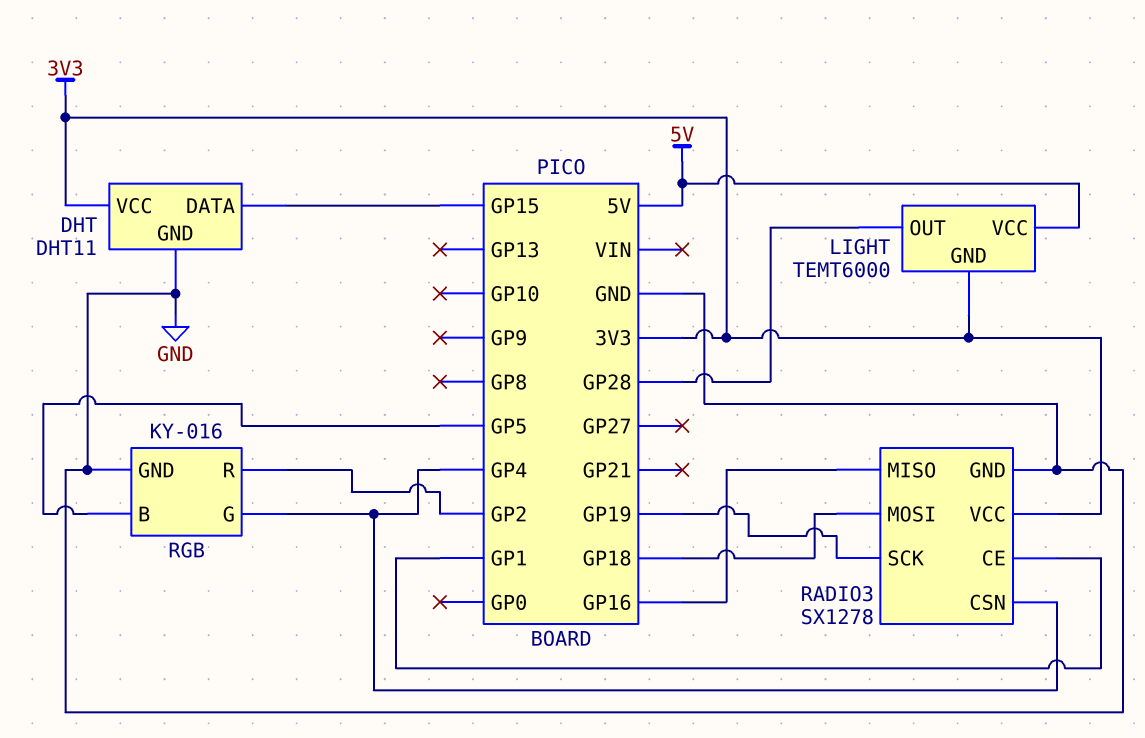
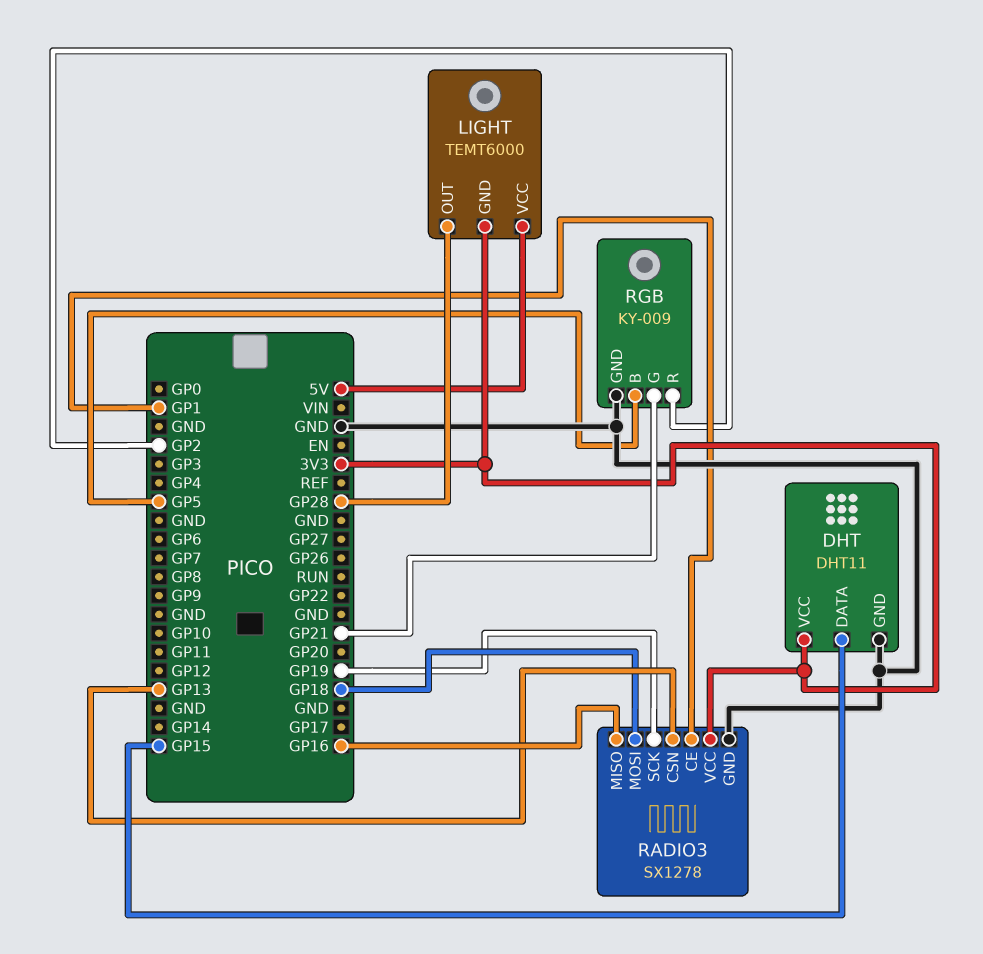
RADIO3 pin CSN: GP4 -> GP13
RGB: KY-016 -> KY-009
RGB pin G: GP4 -> GP21

